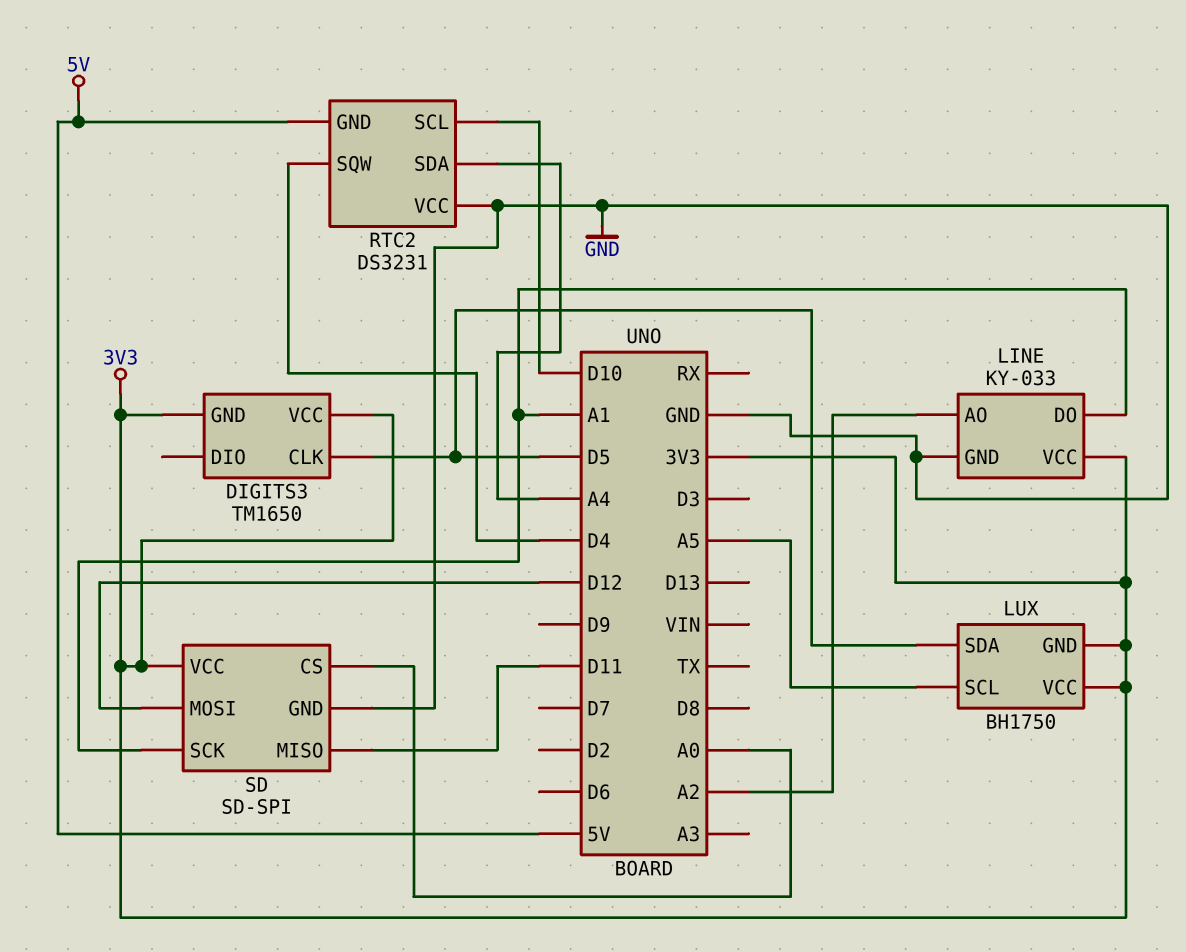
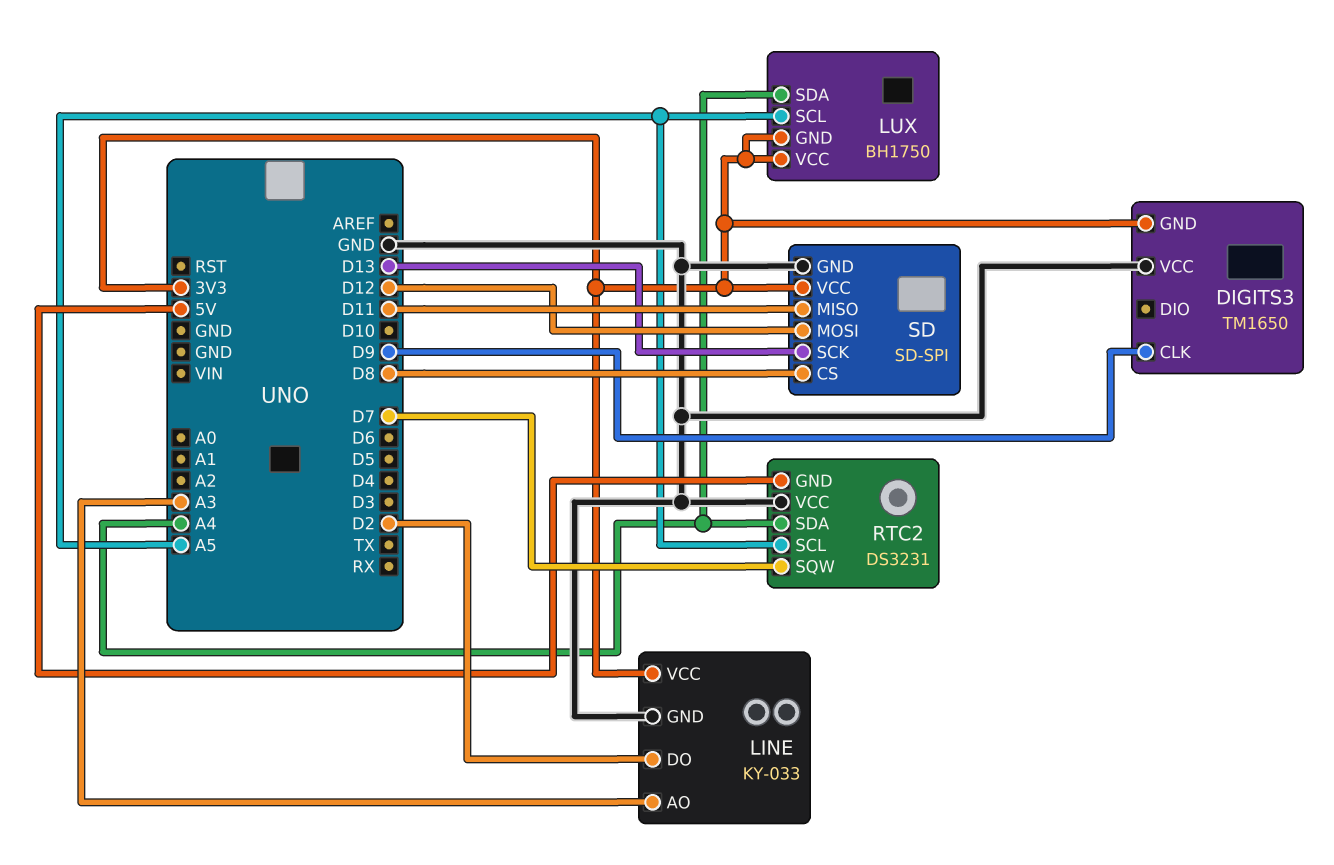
DIGITS3 pin CLK: D5 -> D9
DIGITS3 pin VCC: 3V3 -> GND
LINE pin AO: A2 -> A3
LINE pin DO: A1 -> D2
LUX pin SDA: D5 -> A4
RTC2 pin SCL: D10 -> A5
RTC2 pin SQW: D4 -> D7
SD pin CS: A0 -> D8
SD pin SCK: A1 -> D13

